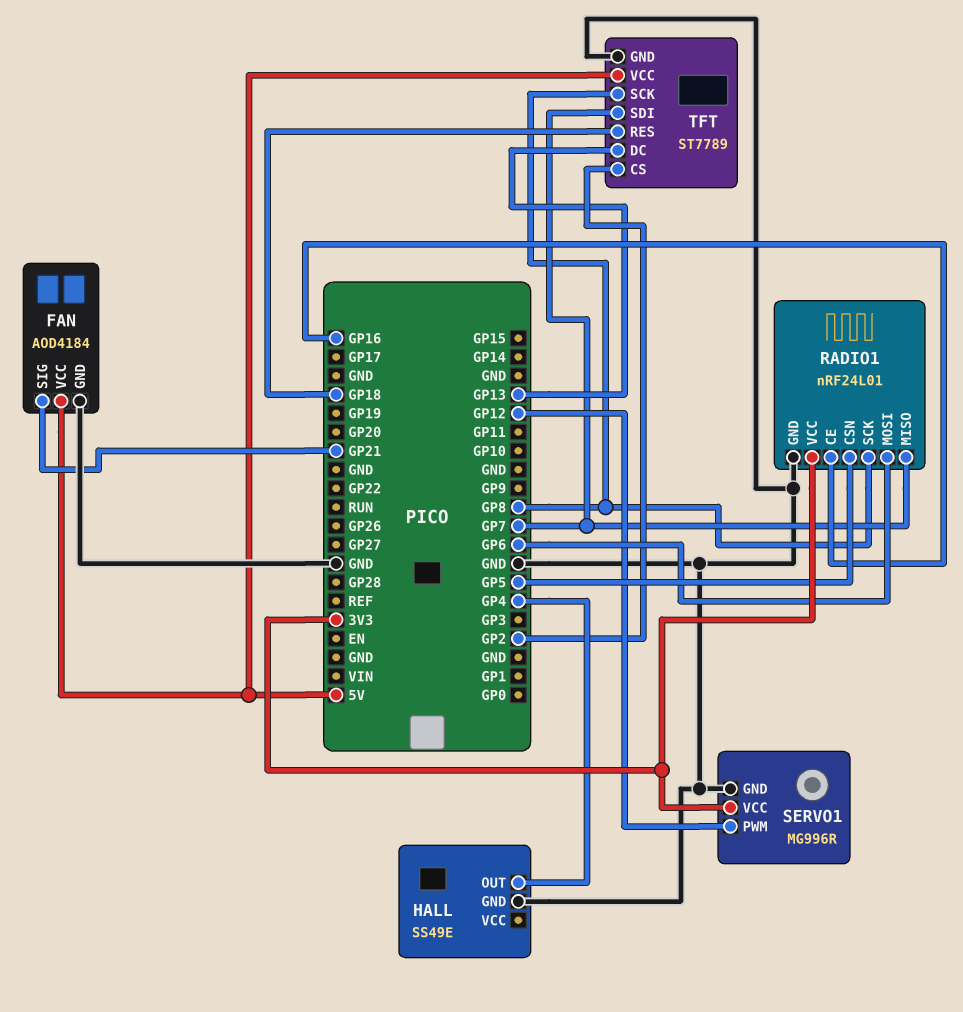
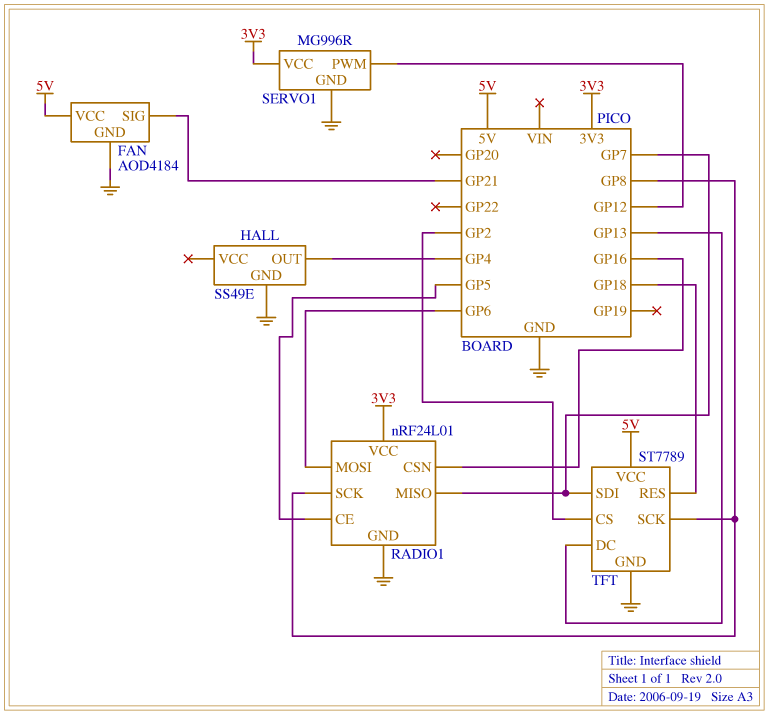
RADIO1 pin CE: GP16 -> GP5
RADIO1 pin CSN: GP5 -> GP16

